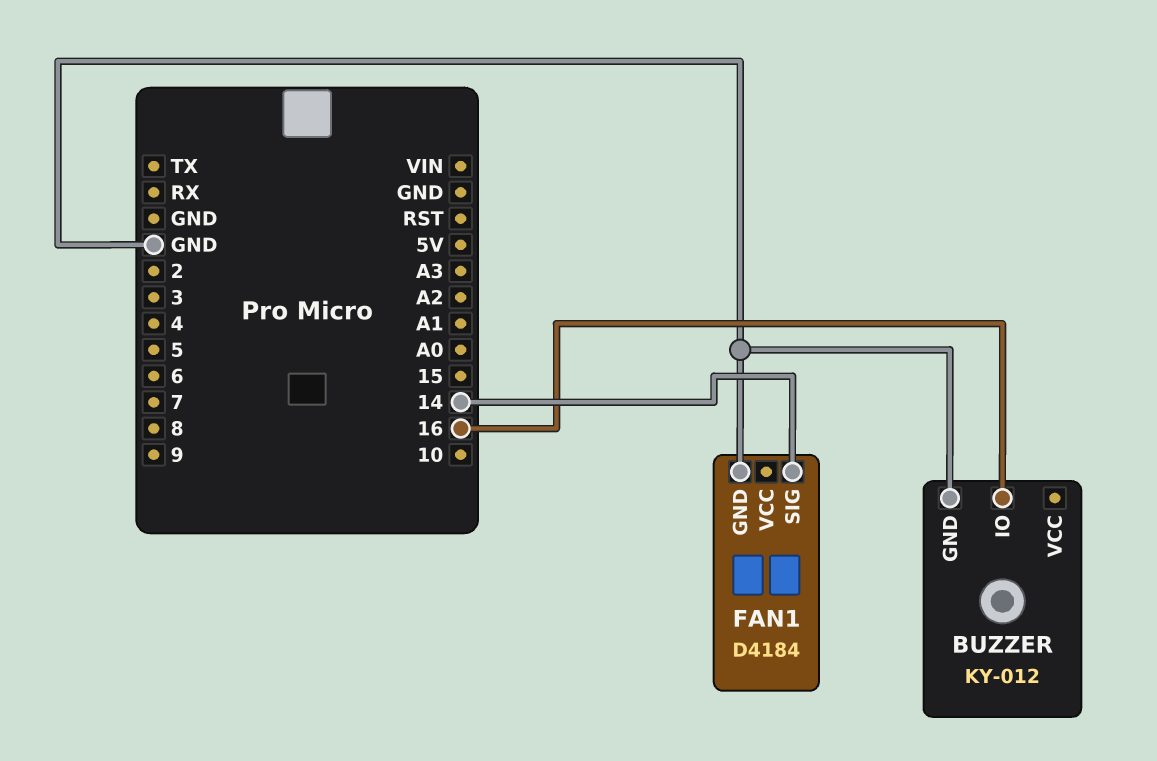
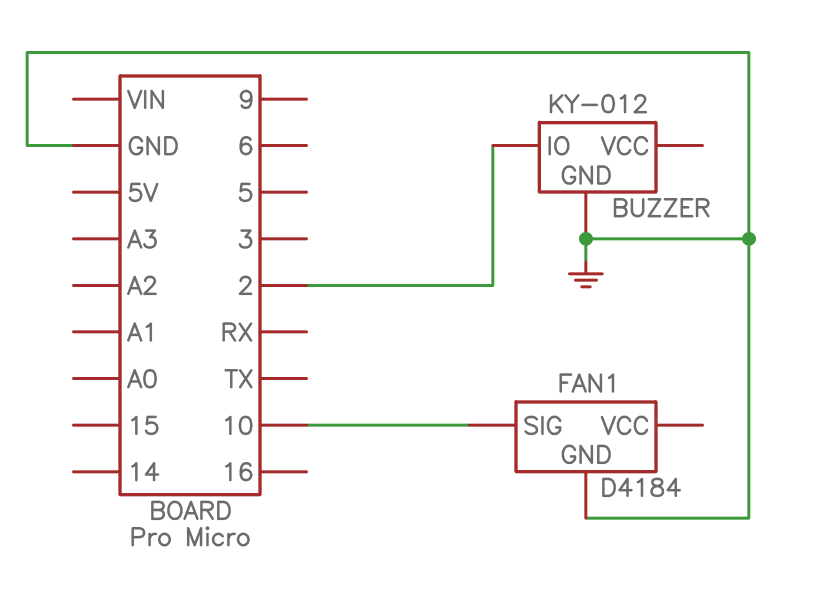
BUZZER pin IO: 16 -> 2
FAN1 pin SIG: 14 -> 10

